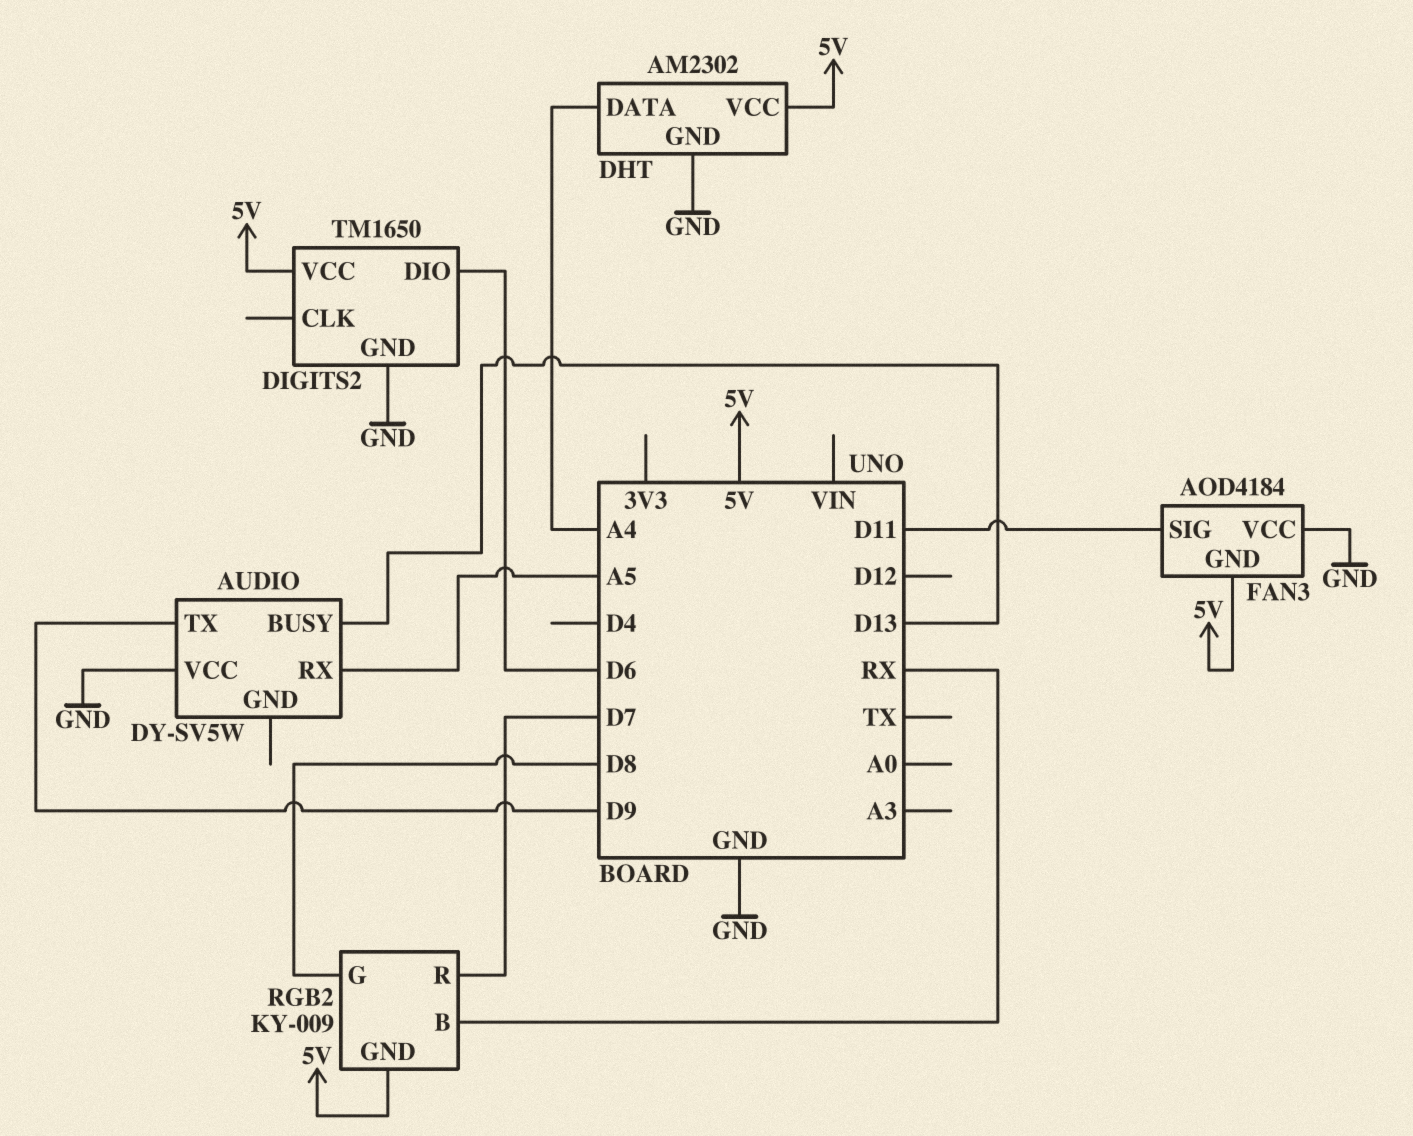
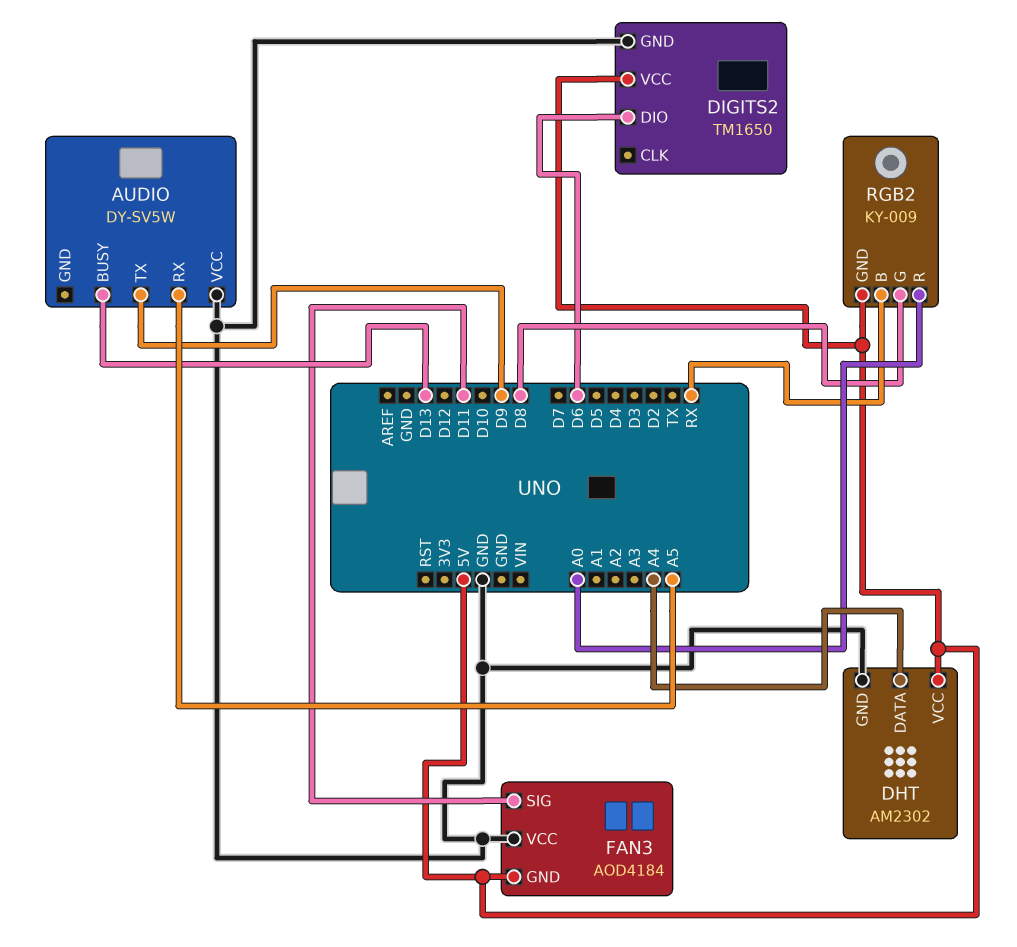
RGB2 pin R: D7 -> A0

